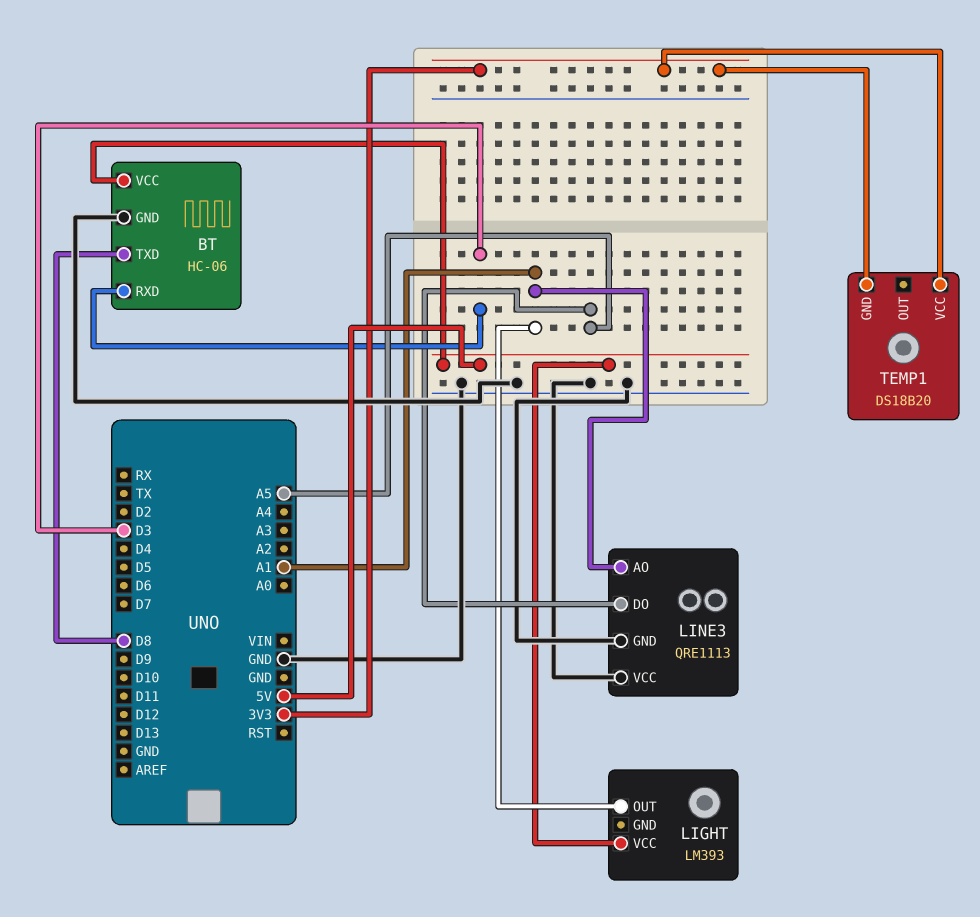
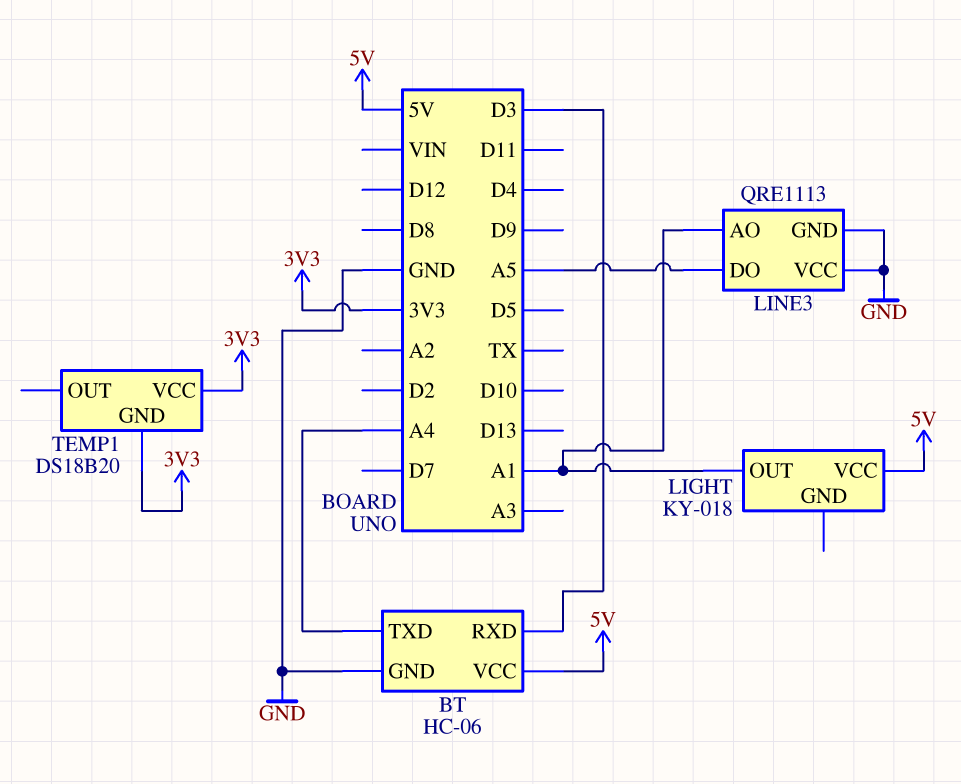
BT pin TXD: D8 -> A4
LIGHT: LM393 -> KY-018

